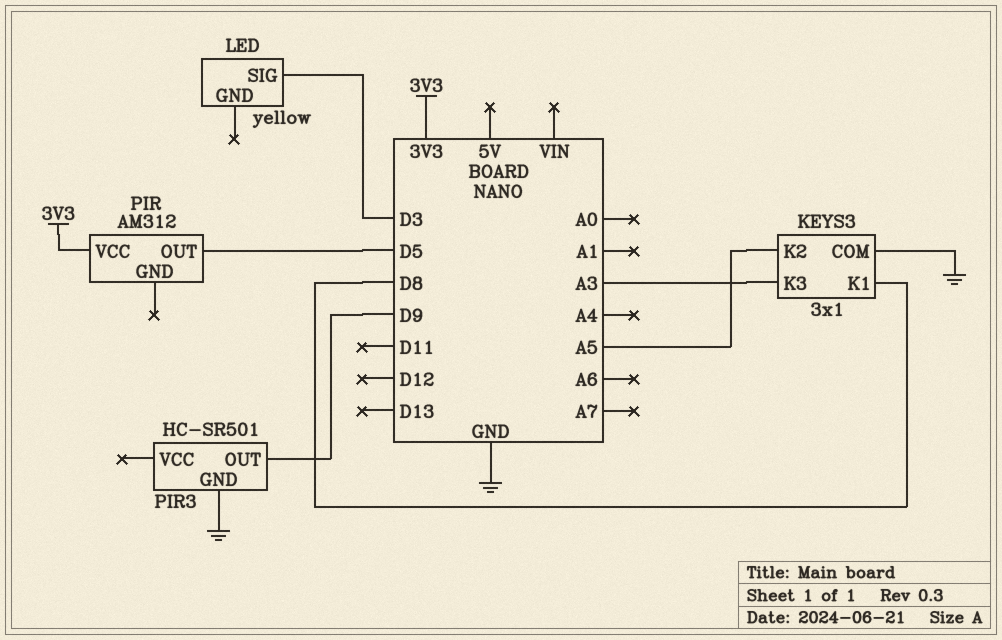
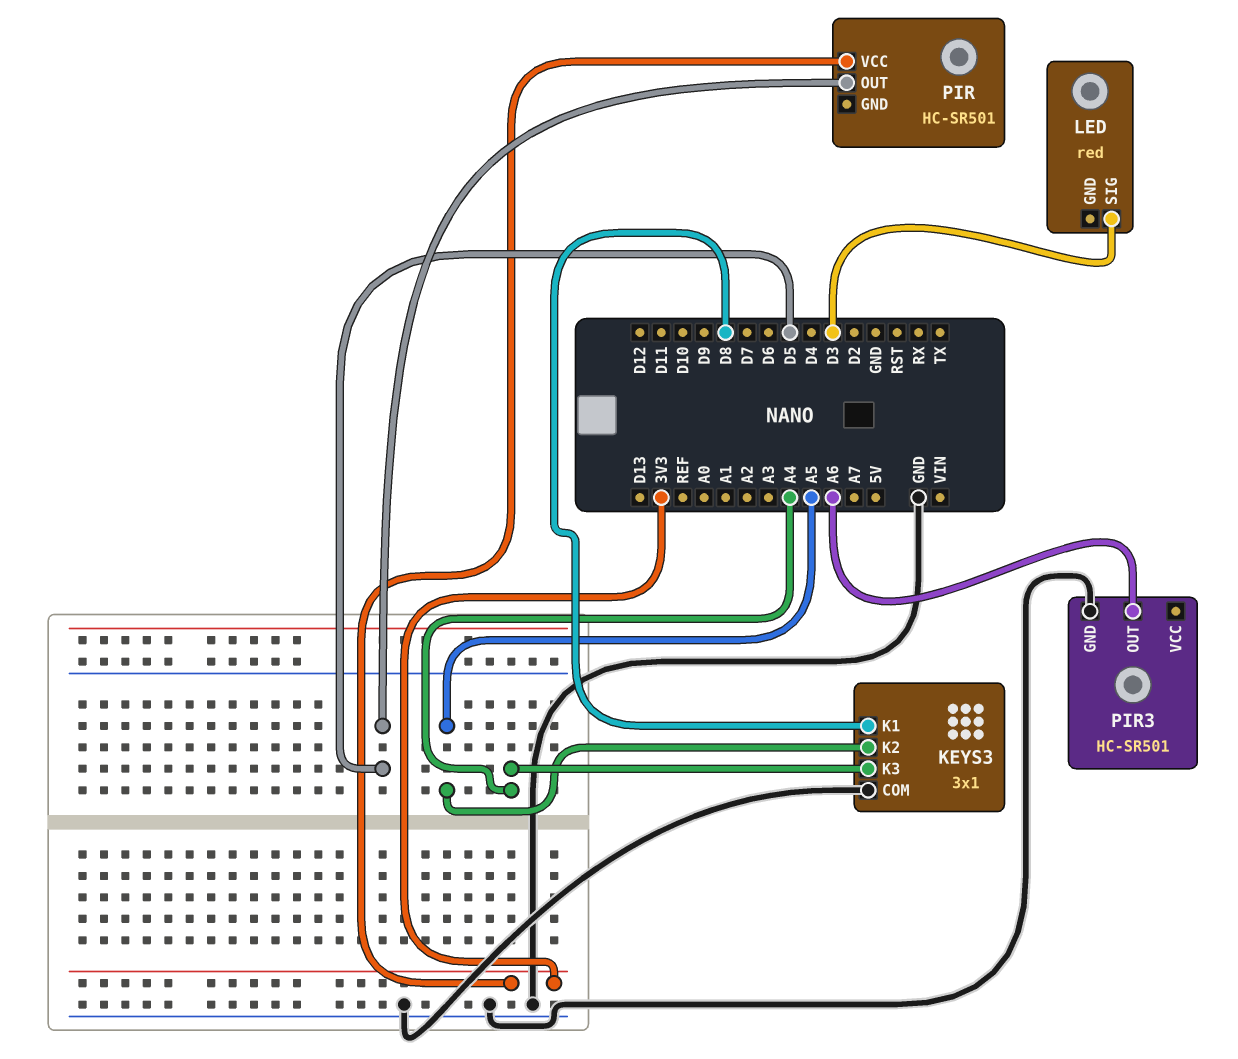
KEYS3 pin K3: A3 -> A4
LED: yellow -> red
PIR: AM312 -> HC-SR501
PIR3 pin OUT: D9 -> A6

